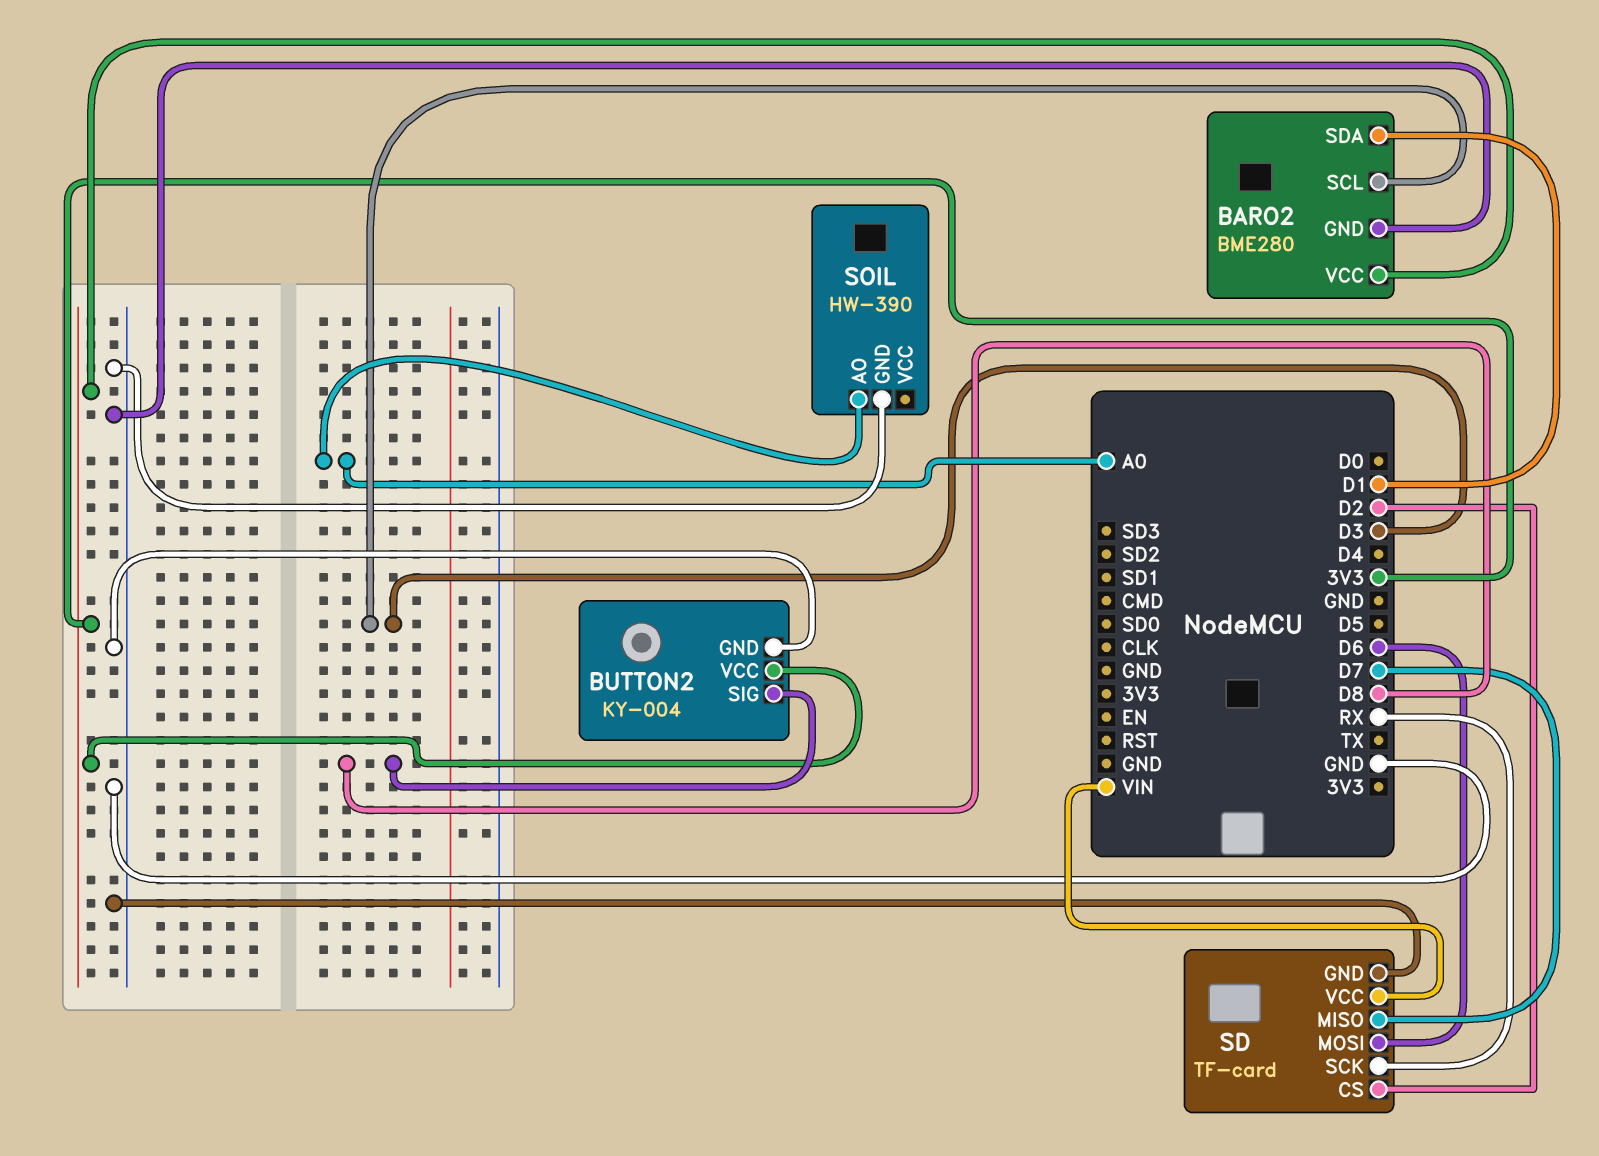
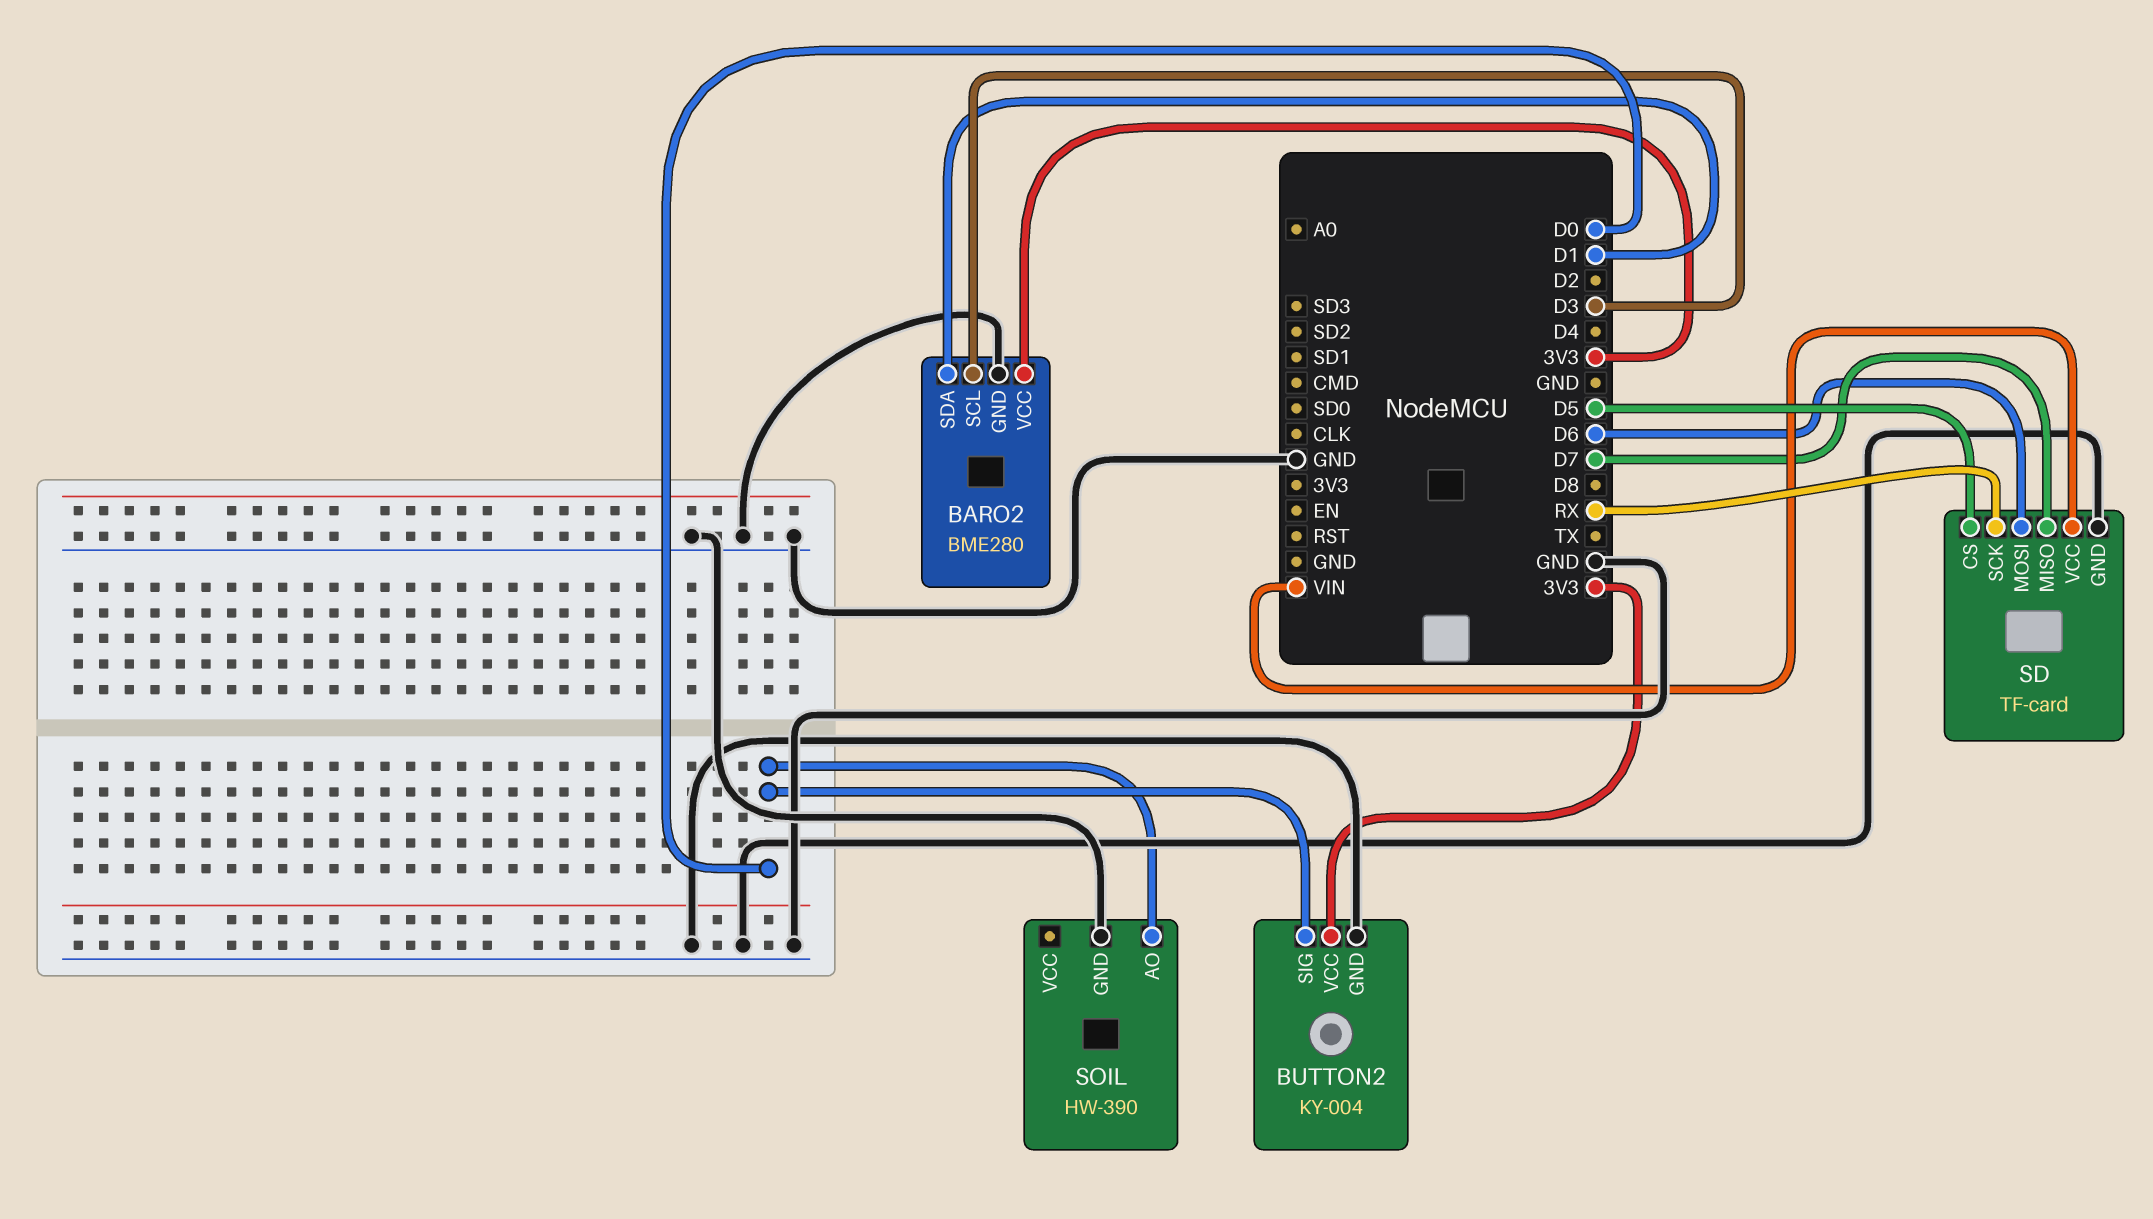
BUTTON2 pin SIG: D8 -> D0
SD pin CS: D2 -> D5
SOIL pin AO: A0 -> D0

